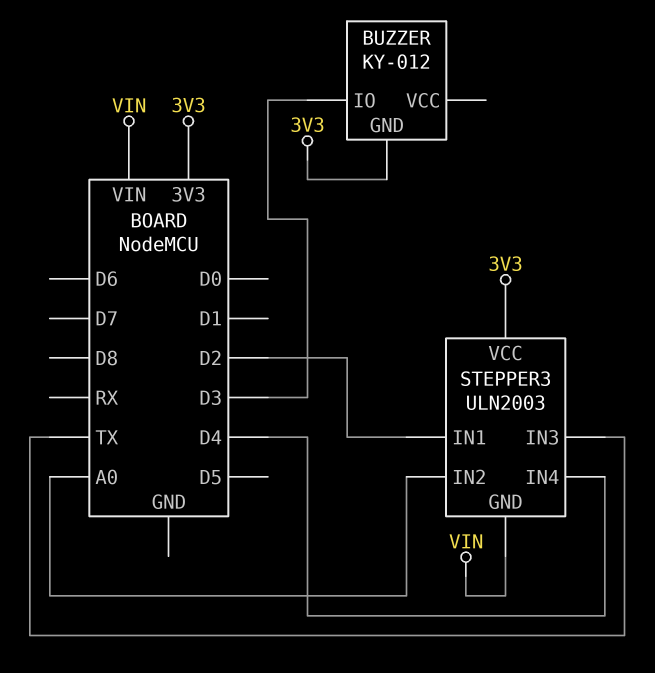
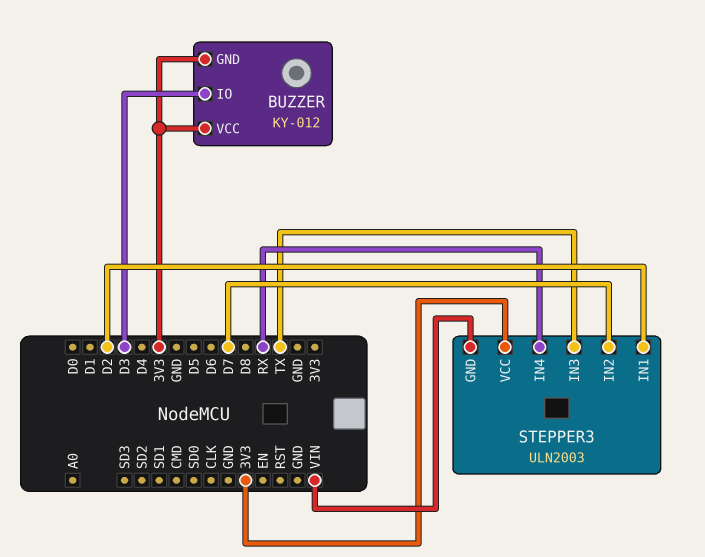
BUZZER pin VCC: none -> 3V3
STEPPER3 pin IN2: A0 -> D7
STEPPER3 pin IN4: D4 -> RX

